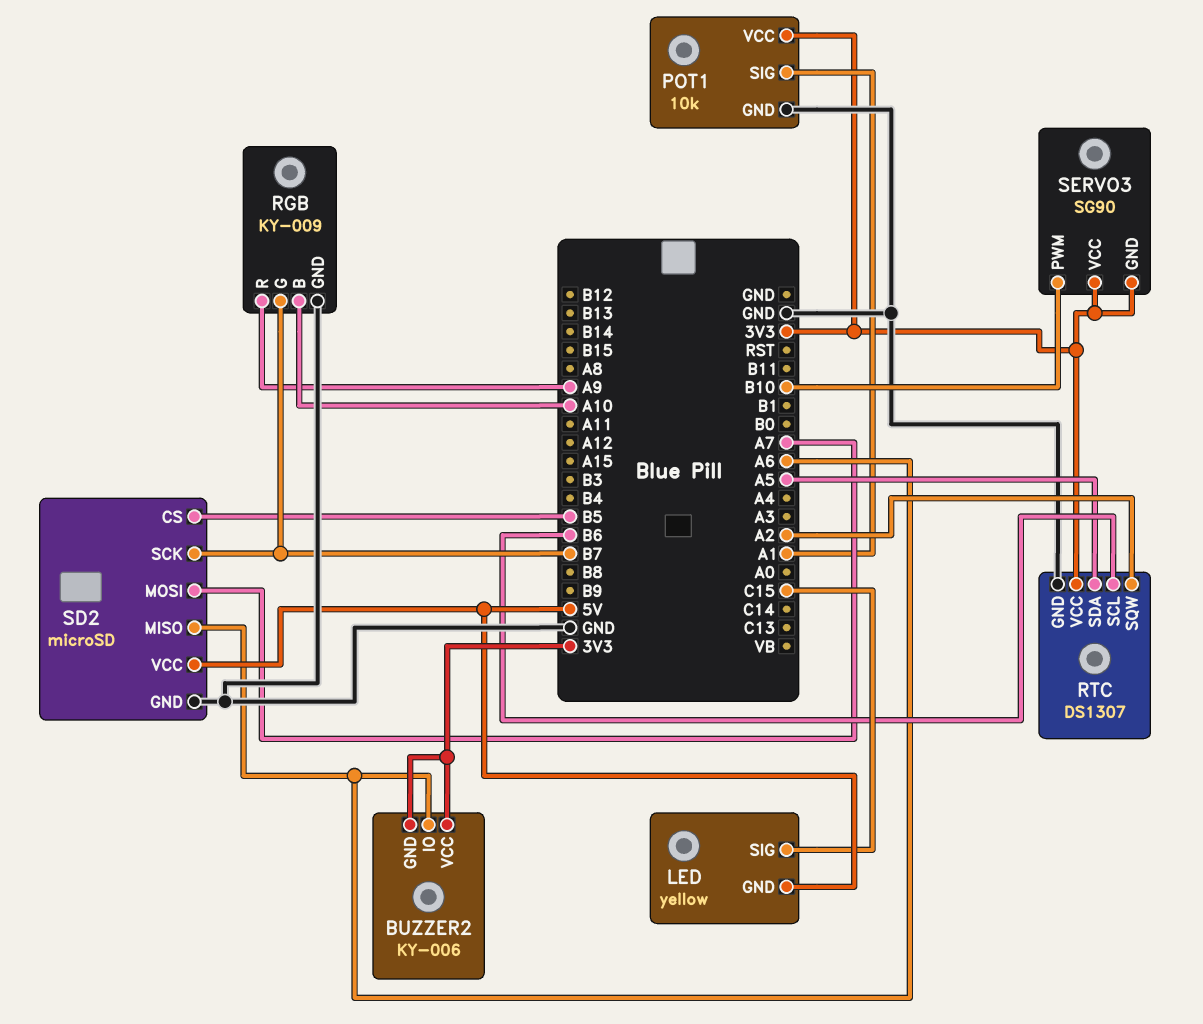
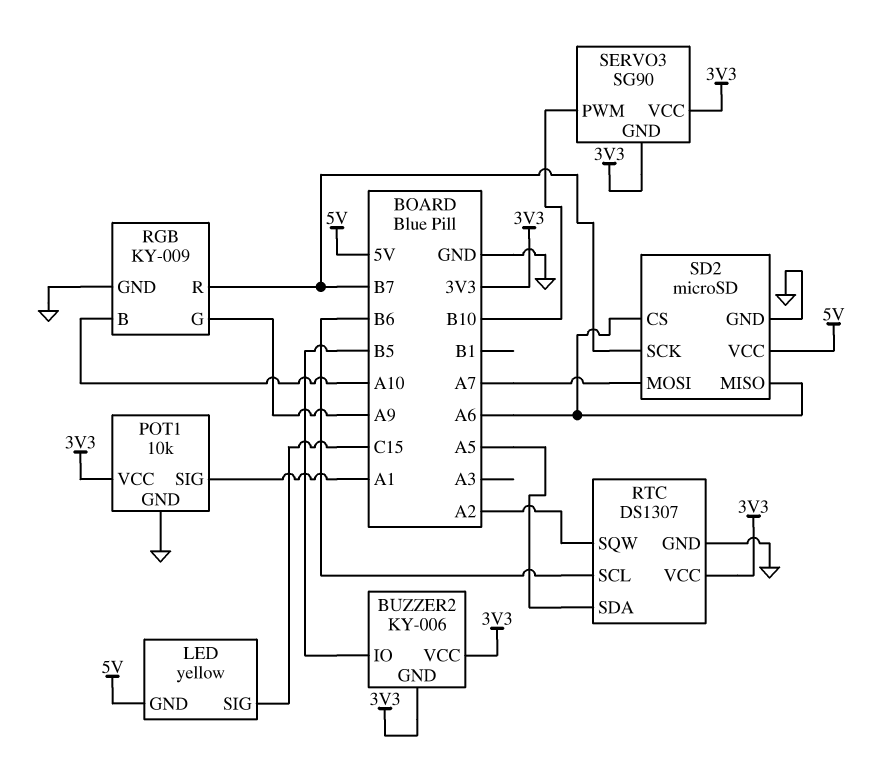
BUZZER2 pin IO: A6 -> B5
RGB pin G: B7 -> A9
RGB pin R: A9 -> B7
SD2 pin CS: B5 -> A6

